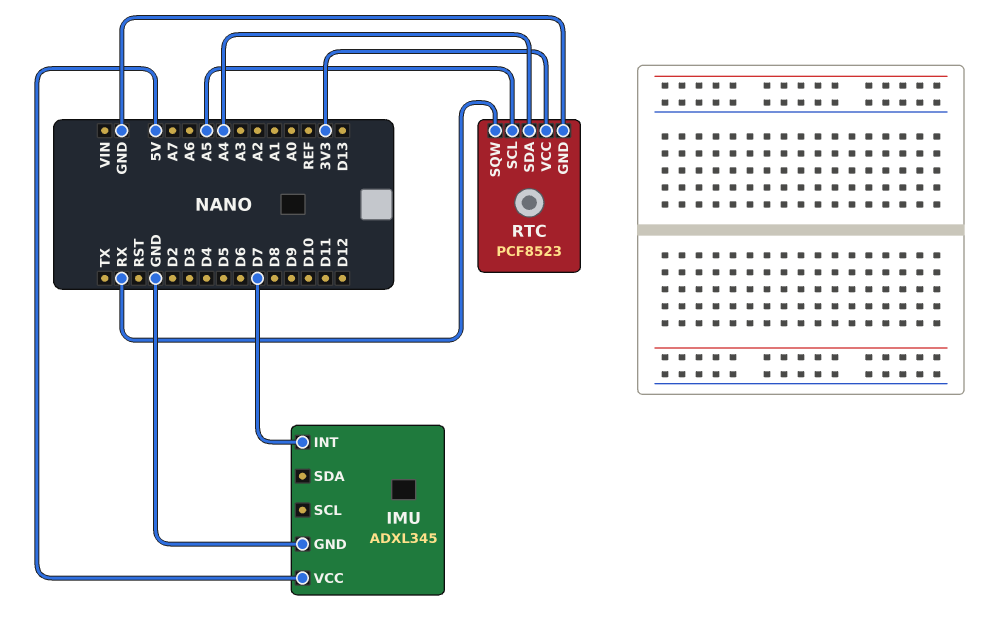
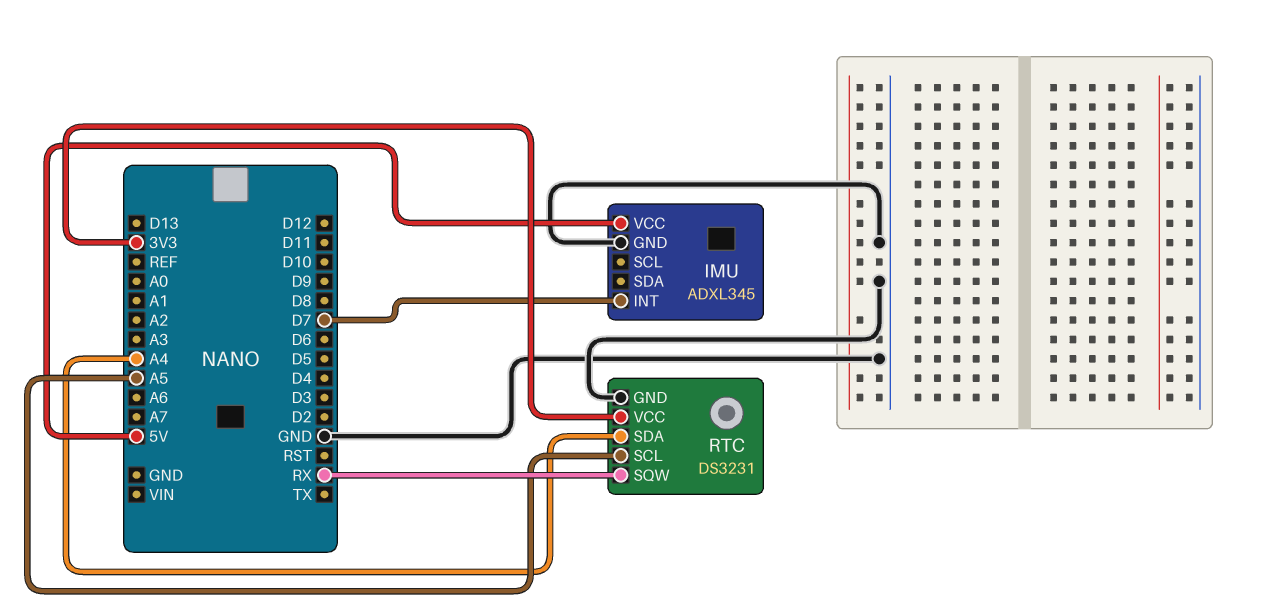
RTC: PCF8523 -> DS3231

